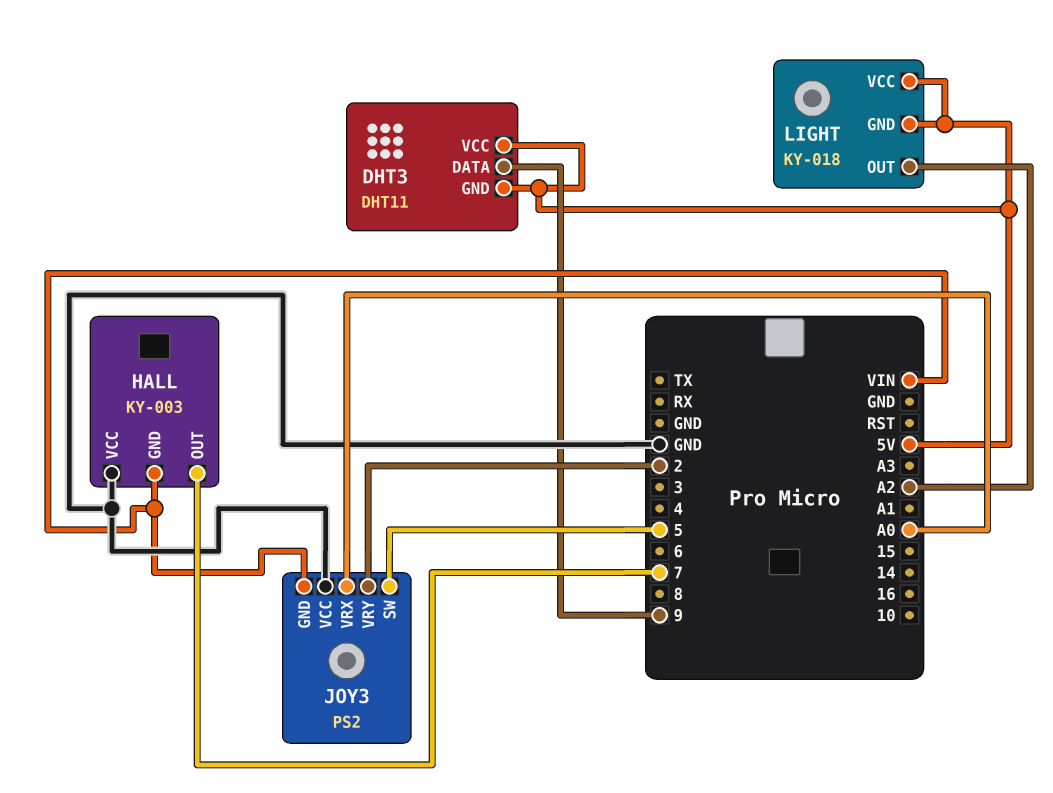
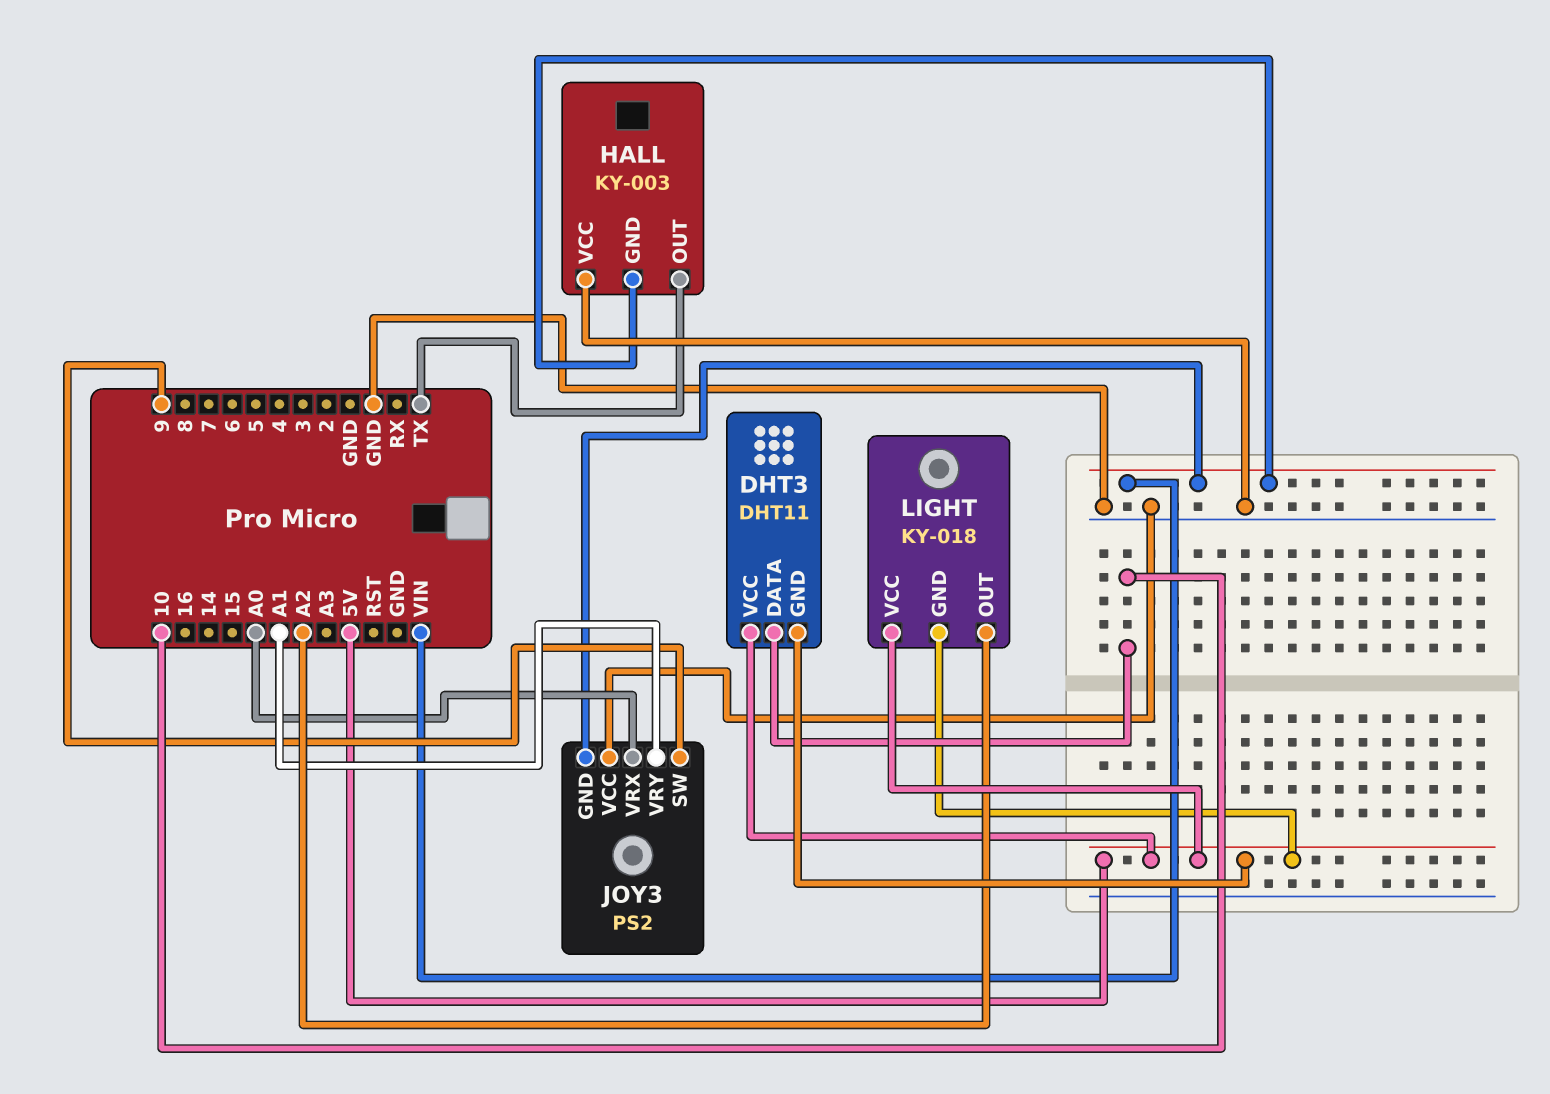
DHT3 pin DATA: 9 -> 10
HALL pin OUT: 7 -> TX
JOY3 pin SW: 5 -> 9
JOY3 pin VRY: 2 -> A1

